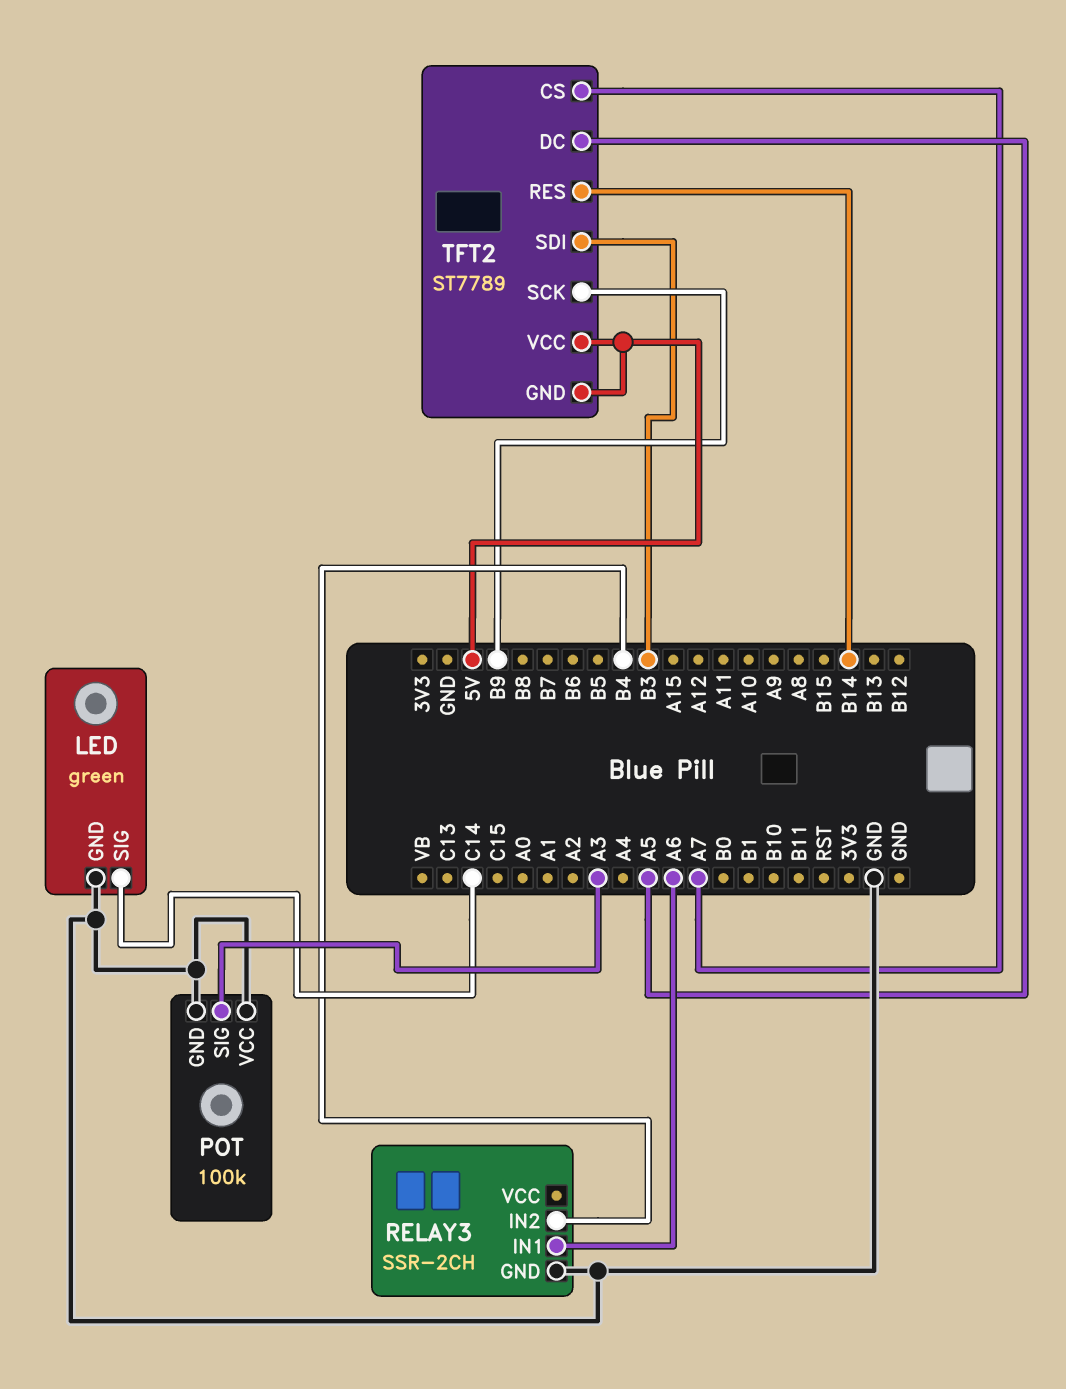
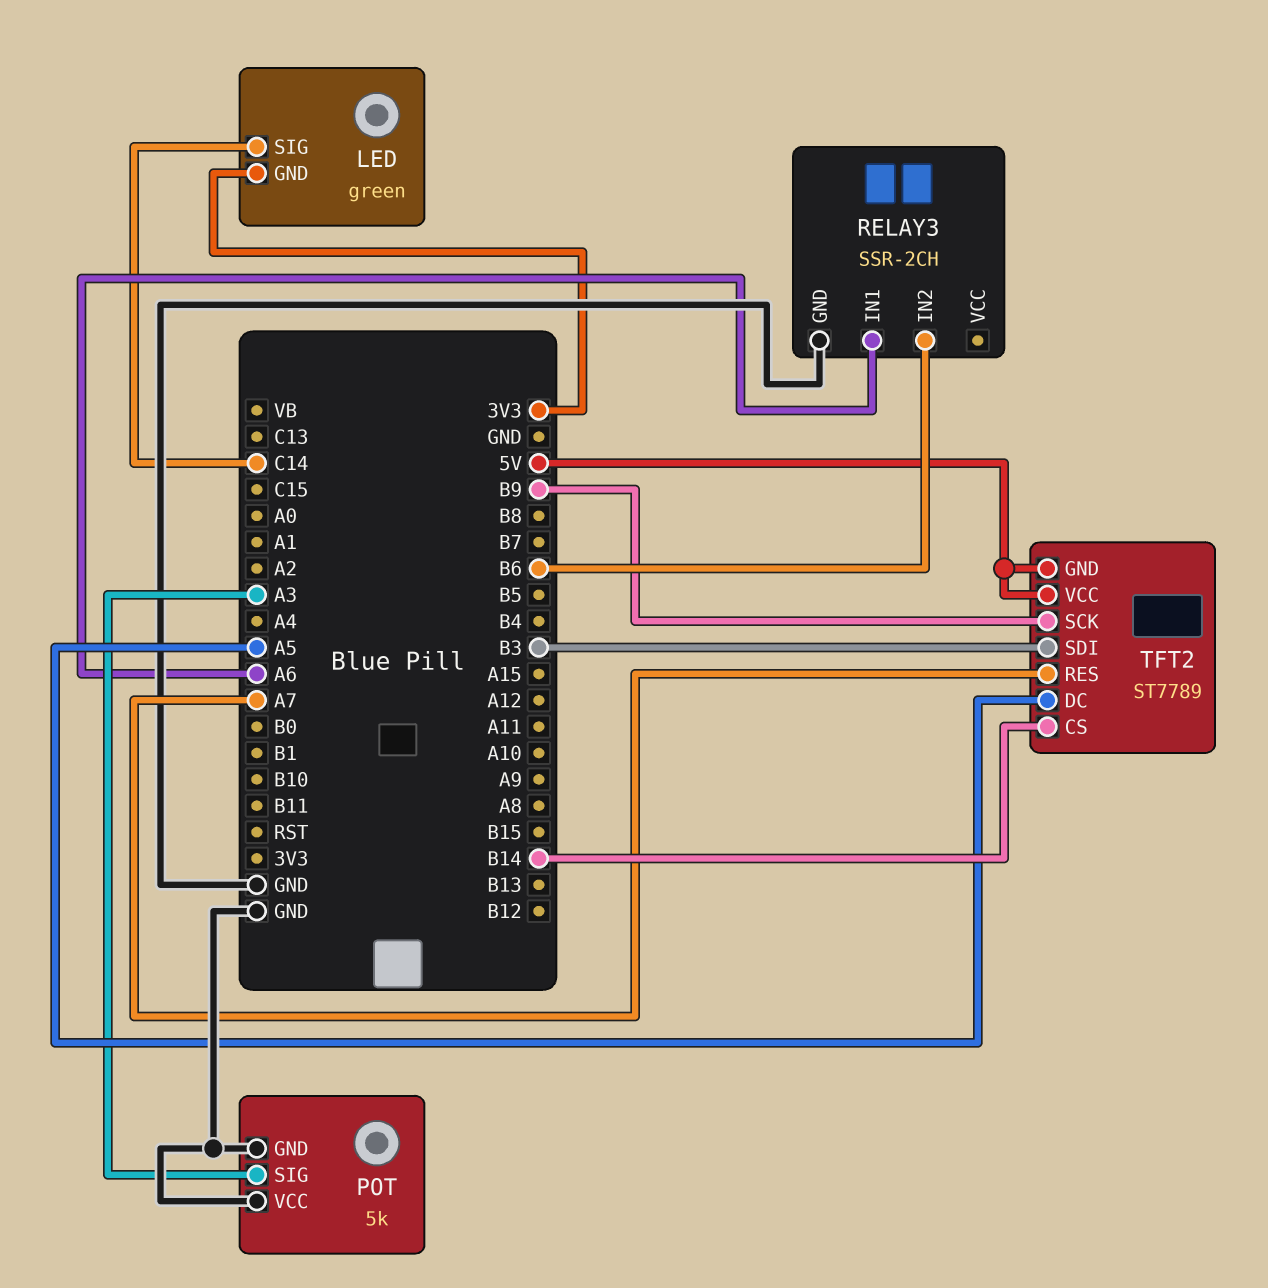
LED pin GND: GND -> 3V3
POT: 100k -> 5k
RELAY3 pin IN2: B4 -> B6
TFT2 pin CS: A7 -> B14
TFT2 pin RES: B14 -> A7

